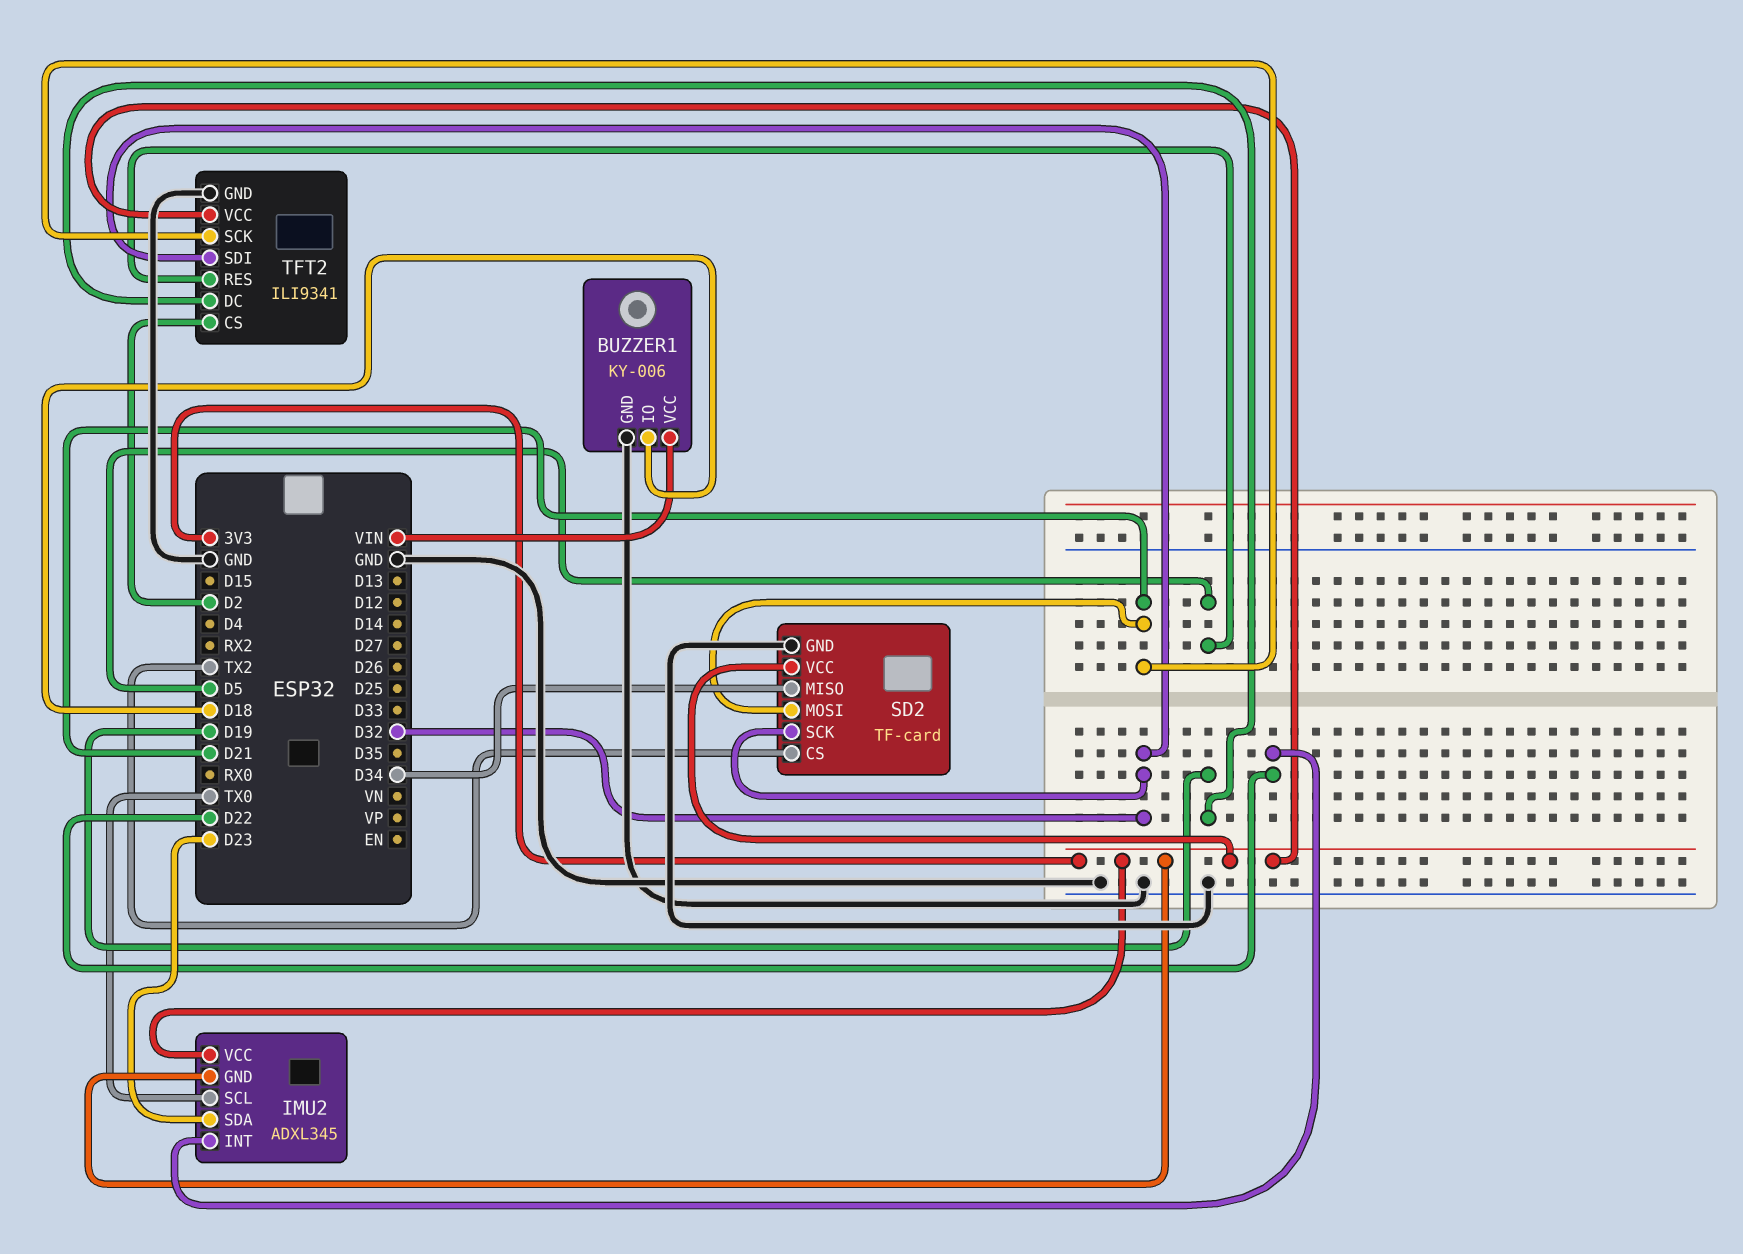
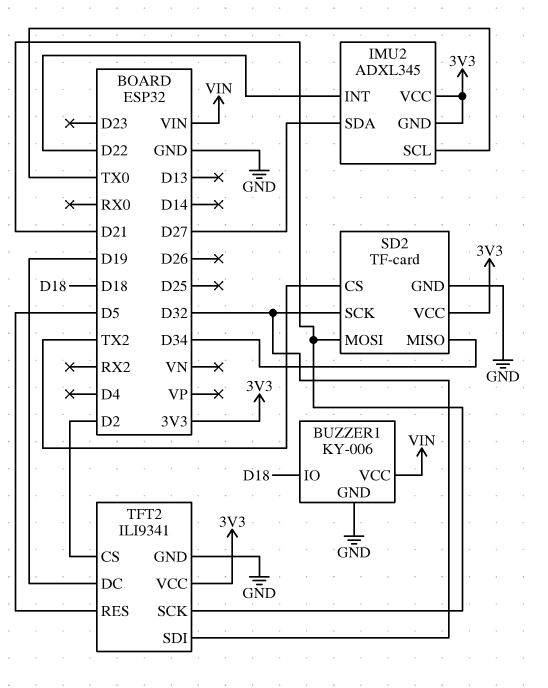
IMU2 pin SDA: D23 -> D27

